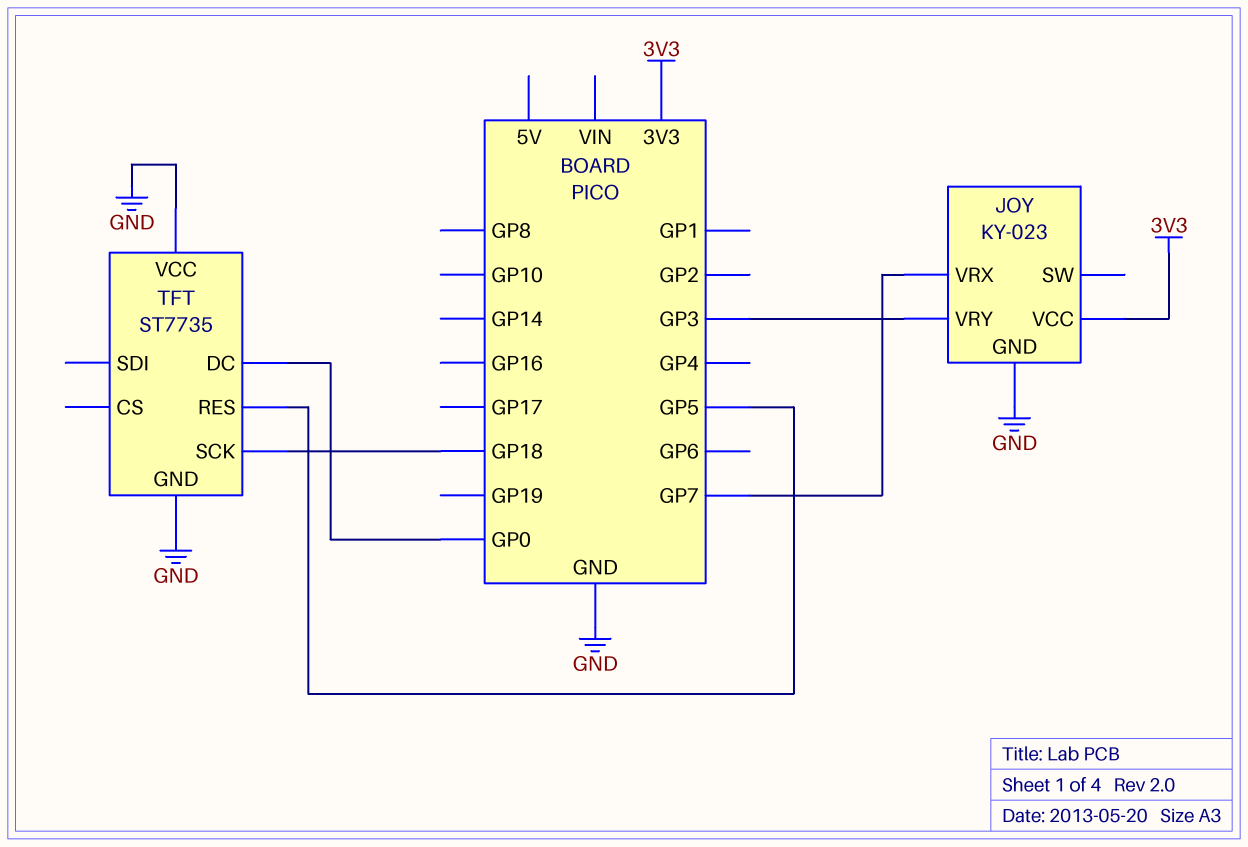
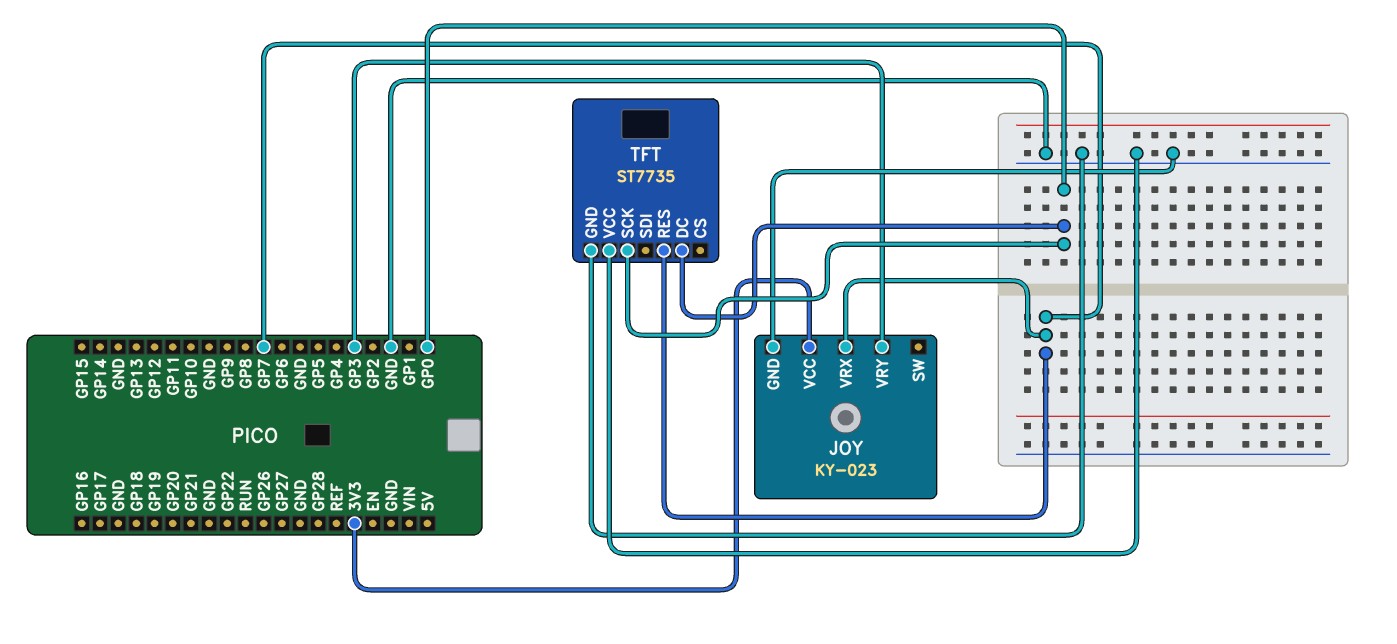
TFT pin RES: GP5 -> GP7
TFT pin SCK: GP18 -> GP0

